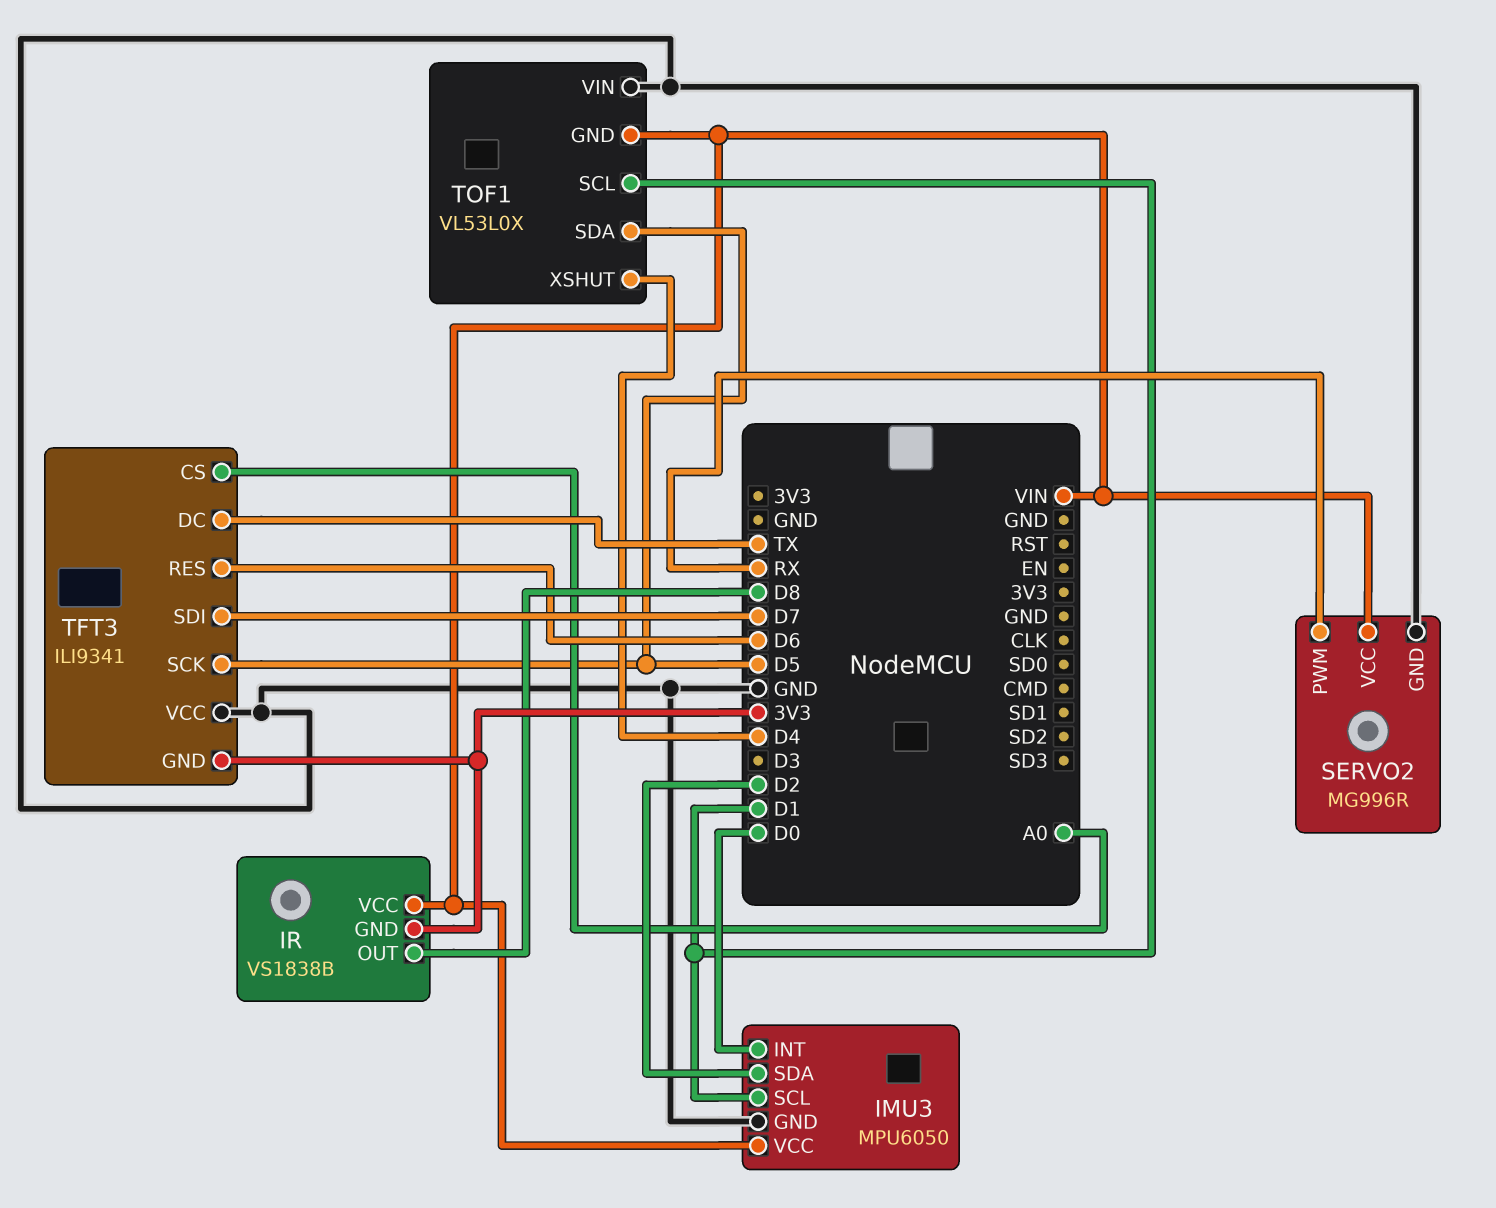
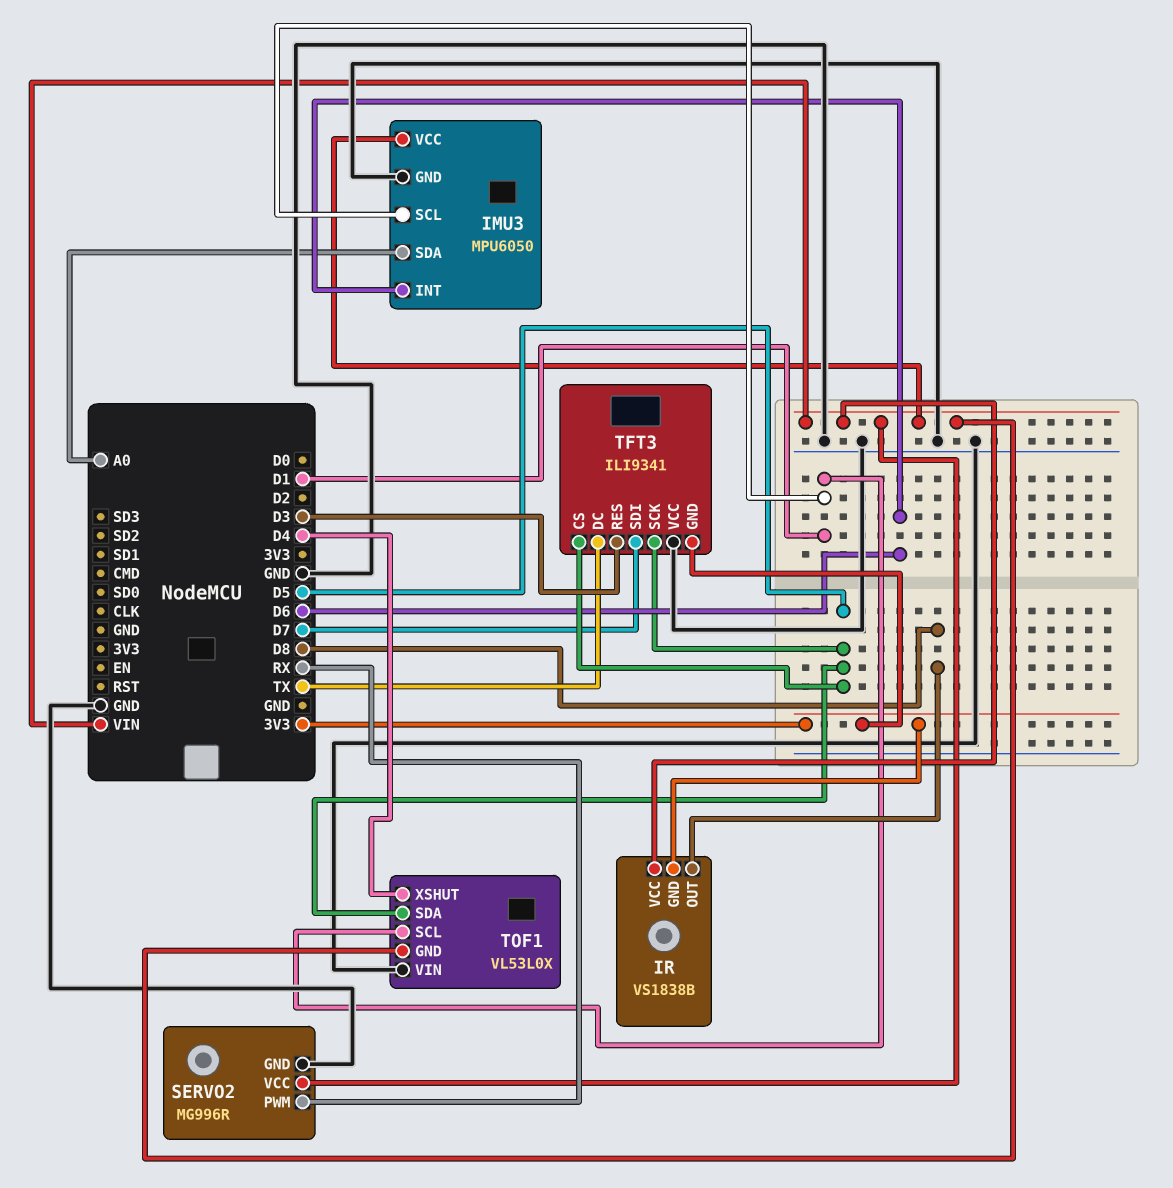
IMU3 pin INT: D0 -> D6
IMU3 pin SDA: D2 -> A0
TFT3 pin CS: A0 -> D5
TFT3 pin RES: D6 -> D3

